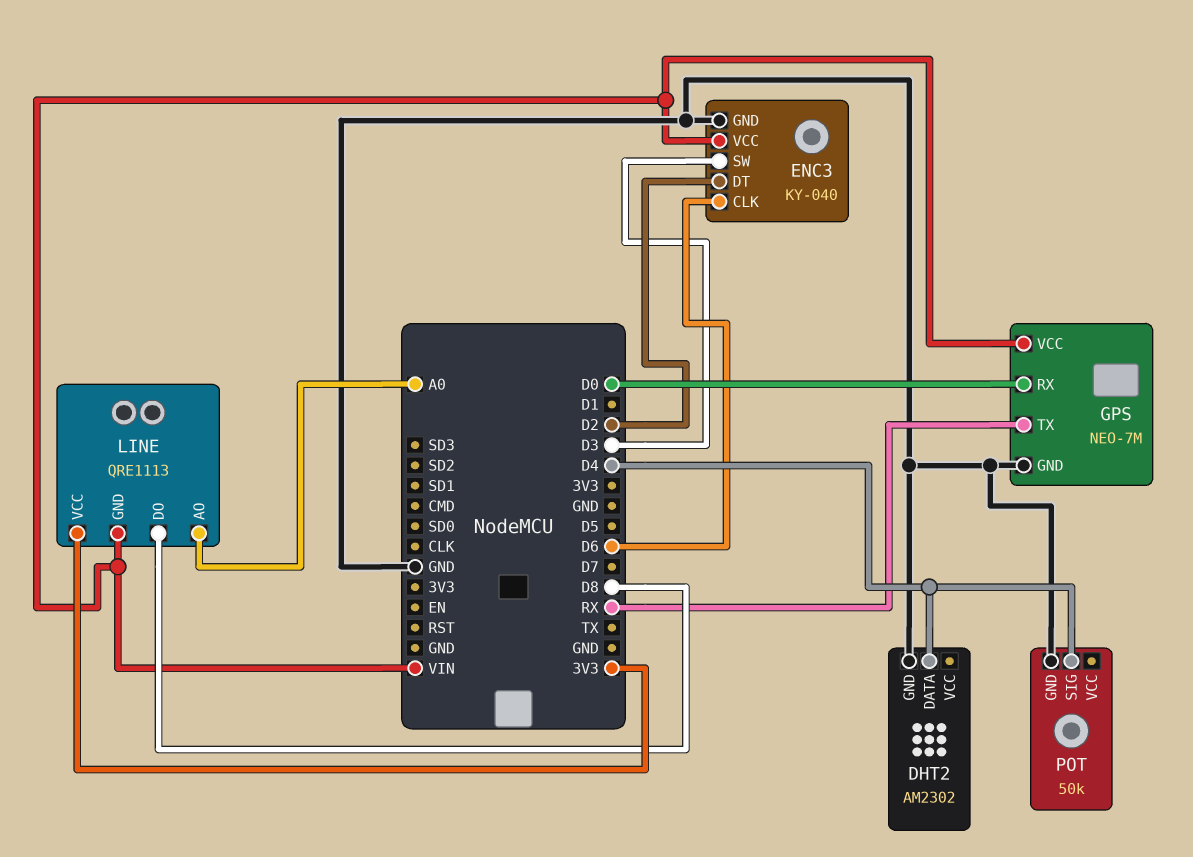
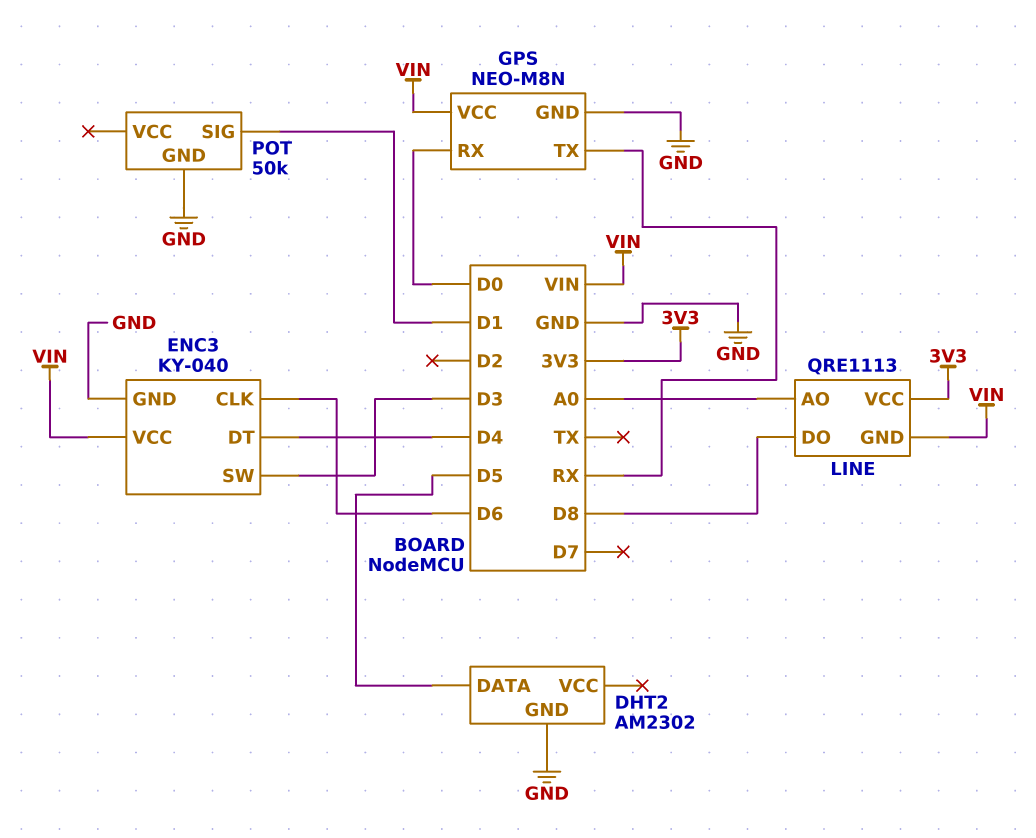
DHT2 pin DATA: D4 -> D5
ENC3 pin DT: D2 -> D4
GPS: NEO-7M -> NEO-M8N
POT pin SIG: D4 -> D1

